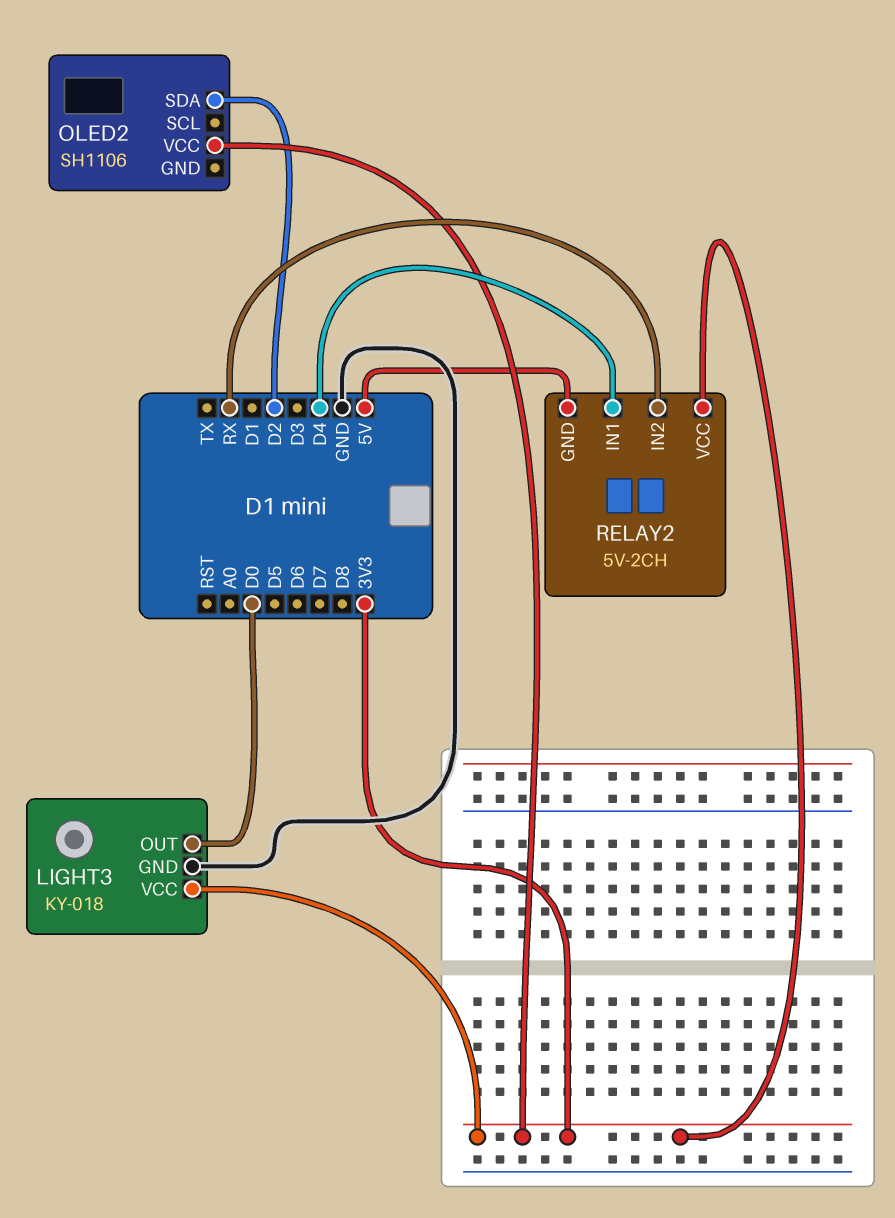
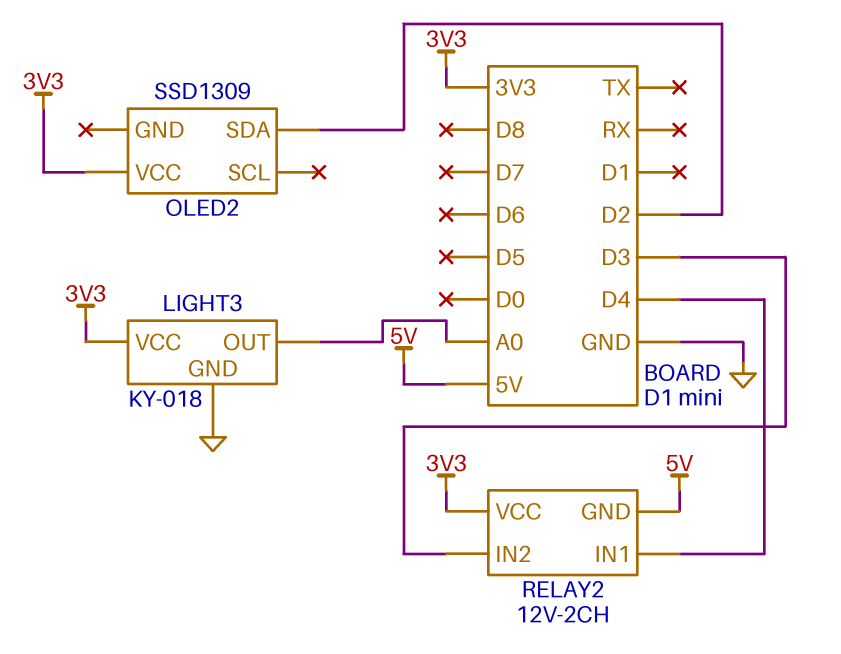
LIGHT3 pin OUT: D0 -> A0
OLED2: SH1106 -> SSD1309
RELAY2: 5V-2CH -> 12V-2CH
RELAY2 pin IN2: RX -> D3

